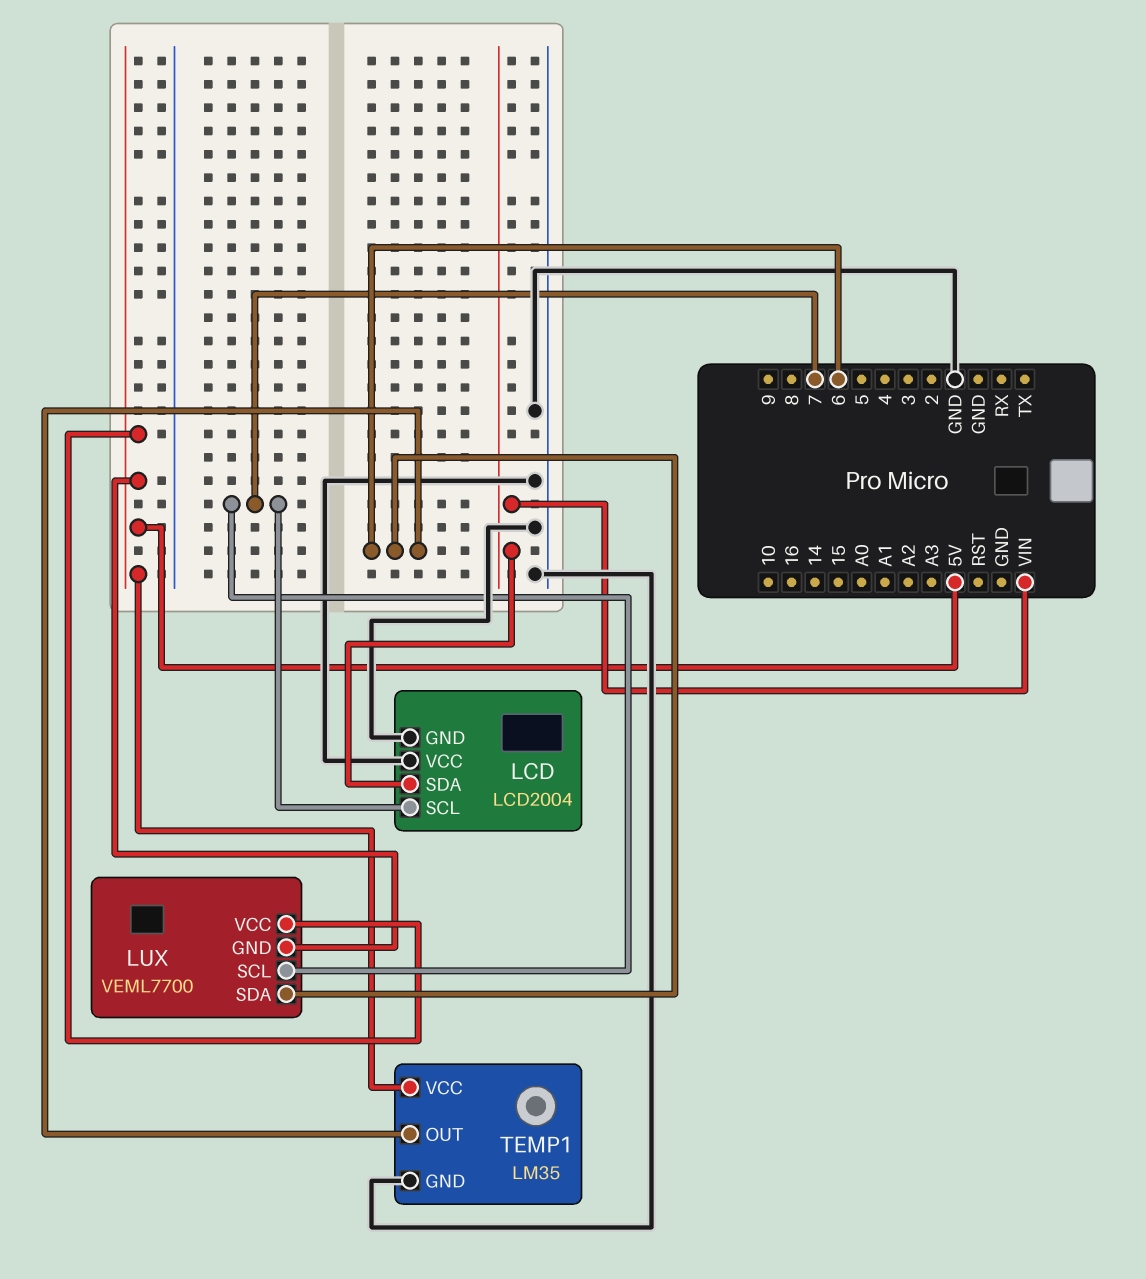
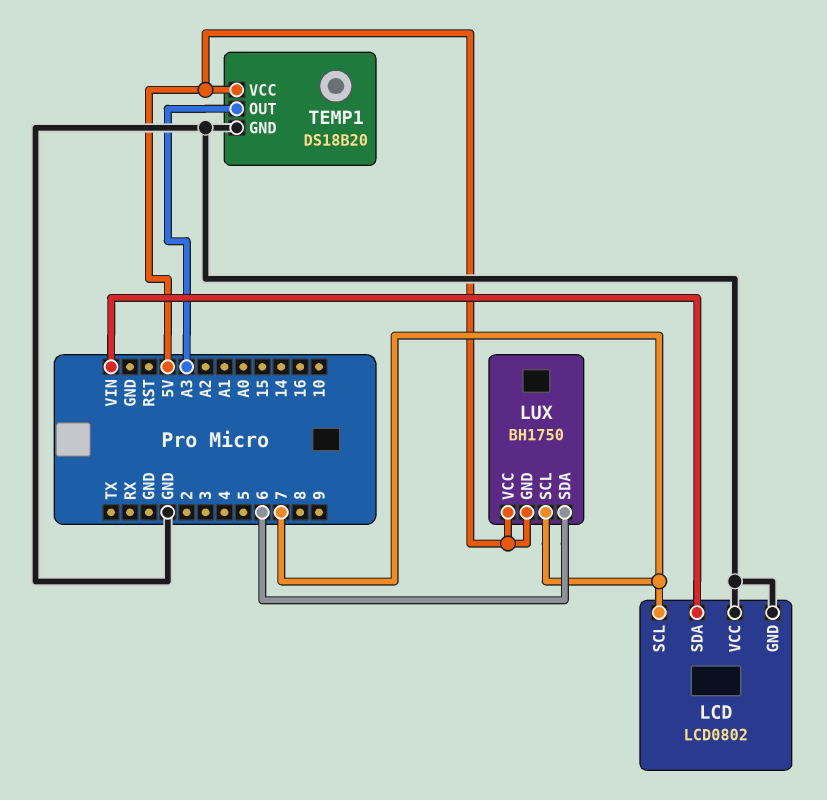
LCD: LCD2004 -> LCD0802
LUX: VEML7700 -> BH1750
TEMP1: LM35 -> DS18B20
TEMP1 pin OUT: 6 -> A3

